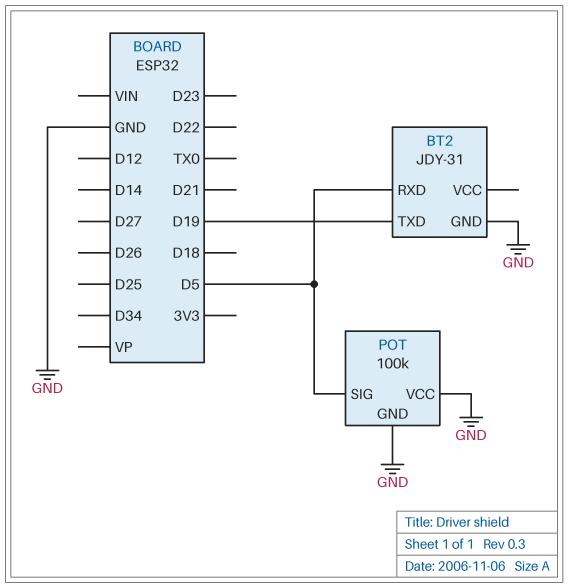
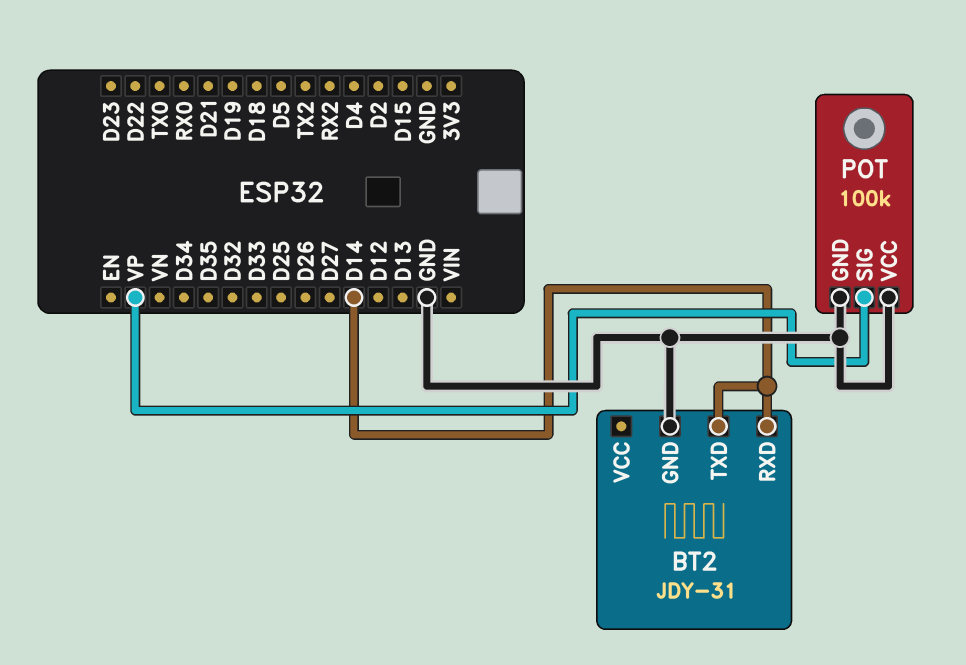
BT2 pin RXD: D5 -> D14
BT2 pin TXD: D19 -> D14
POT pin SIG: D5 -> VP

